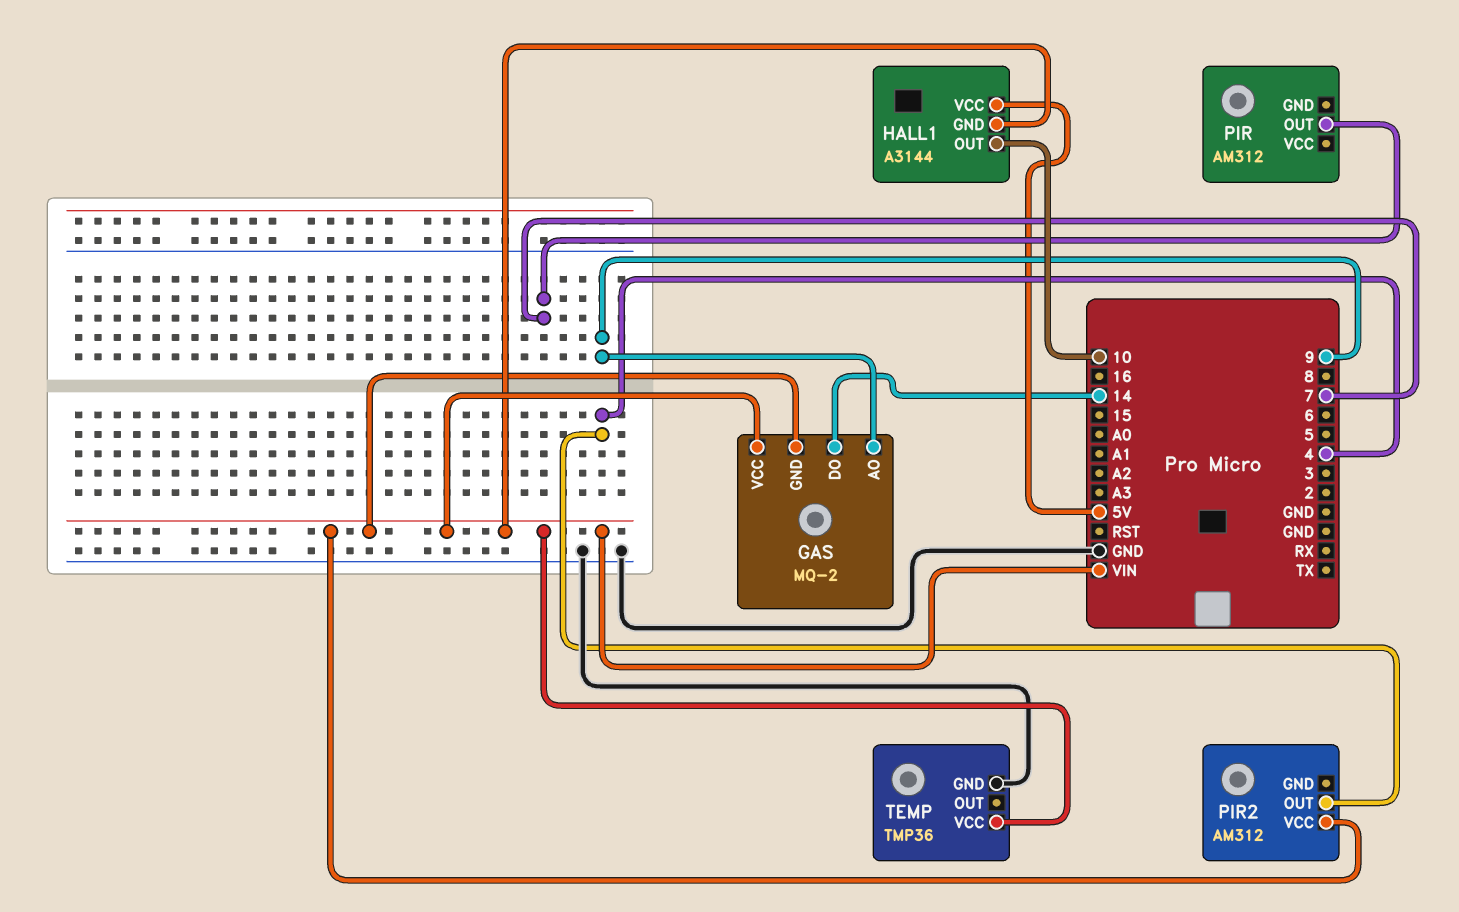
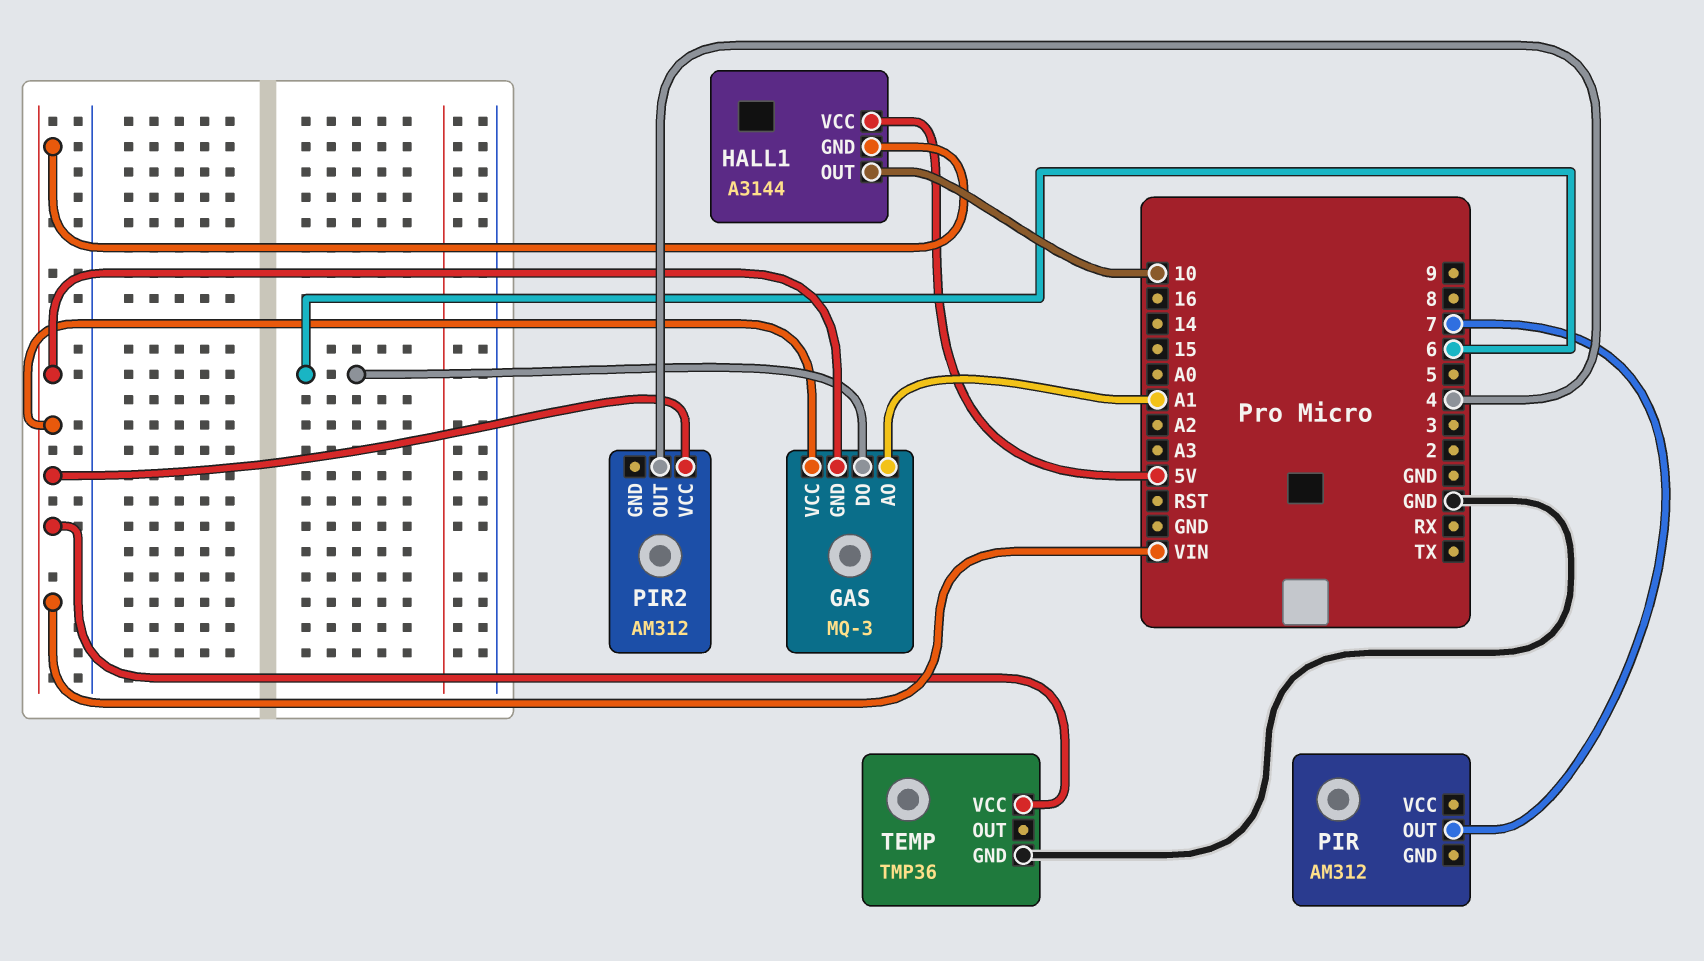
GAS: MQ-2 -> MQ-3
GAS pin AO: 9 -> A1
GAS pin DO: 14 -> 6

